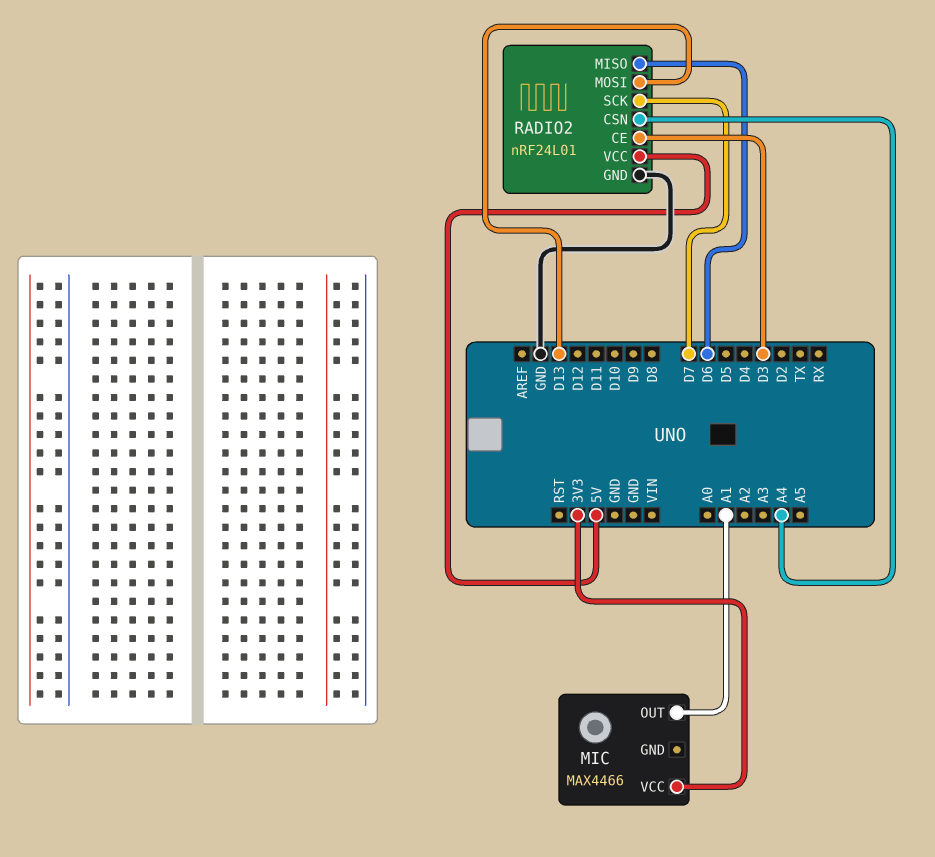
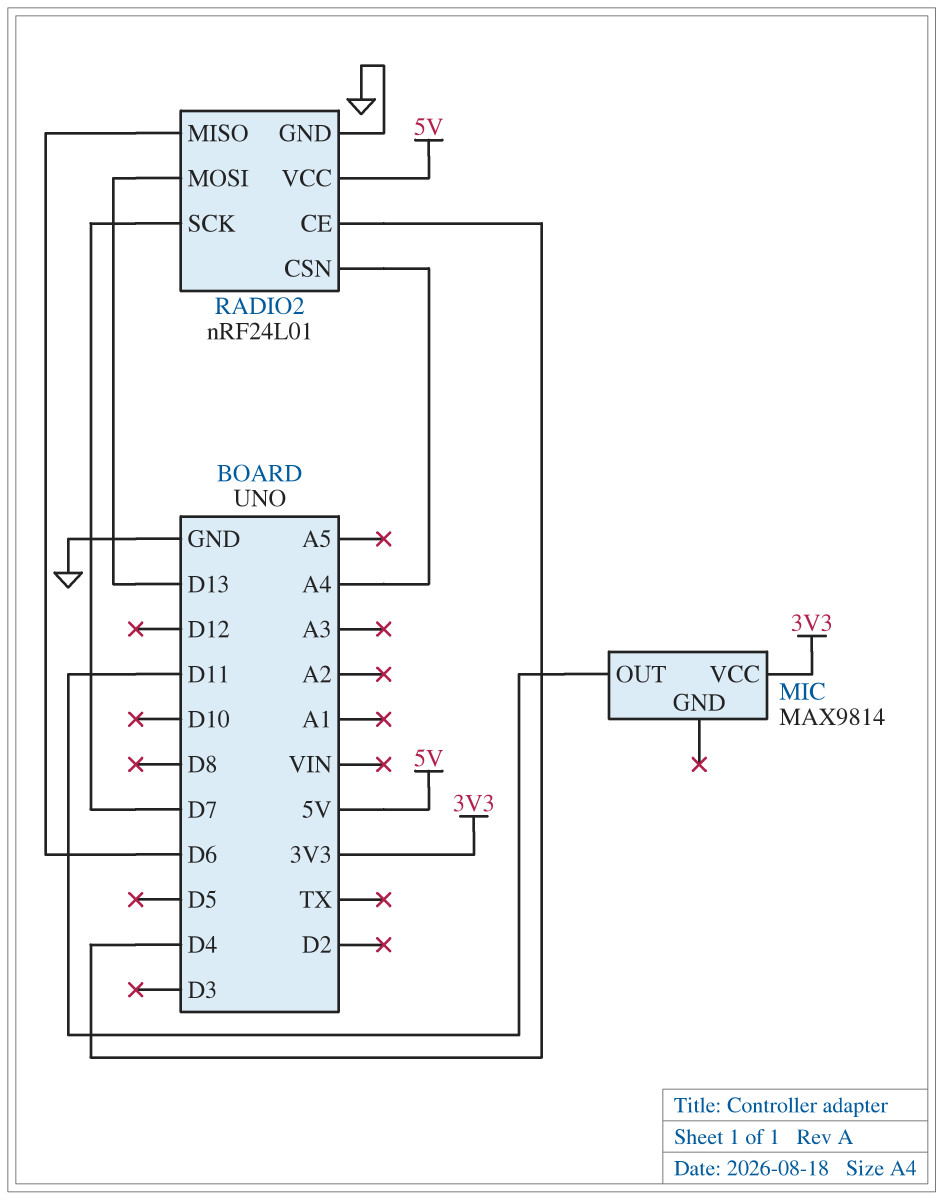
MIC: MAX4466 -> MAX9814
MIC pin OUT: A1 -> D11
RADIO2 pin CE: D3 -> D4

